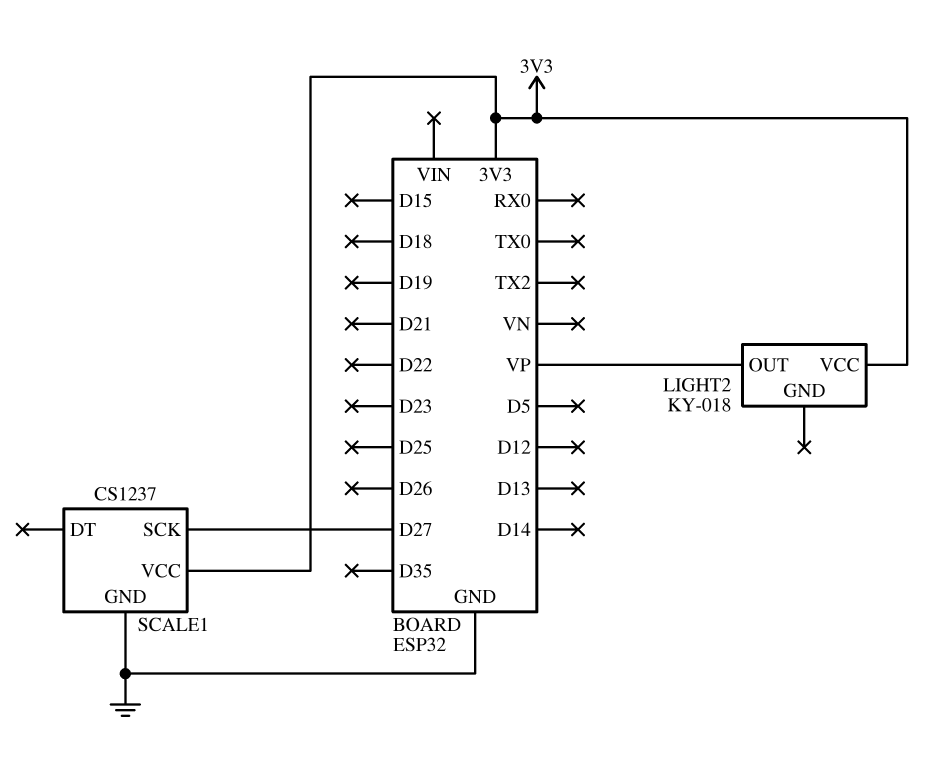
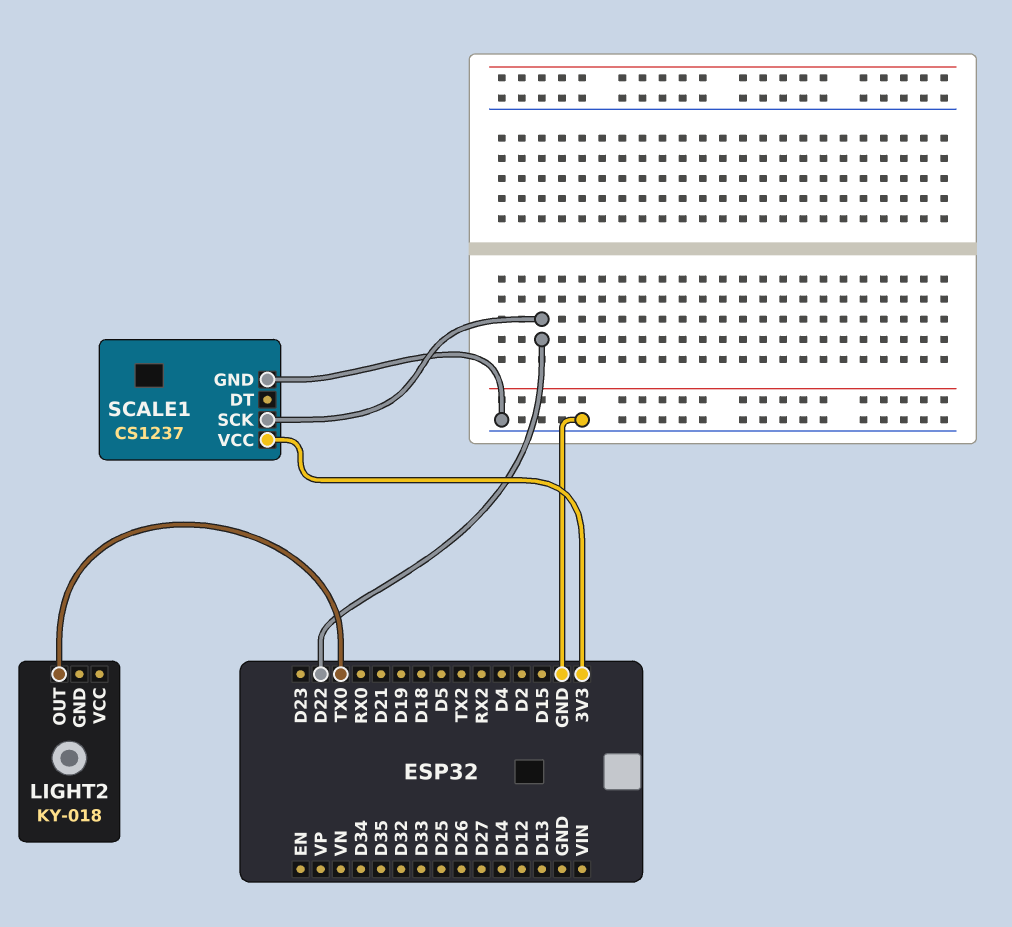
LIGHT2 pin OUT: VP -> TX0
LIGHT2 pin VCC: 3V3 -> none
SCALE1 pin SCK: D27 -> D22

